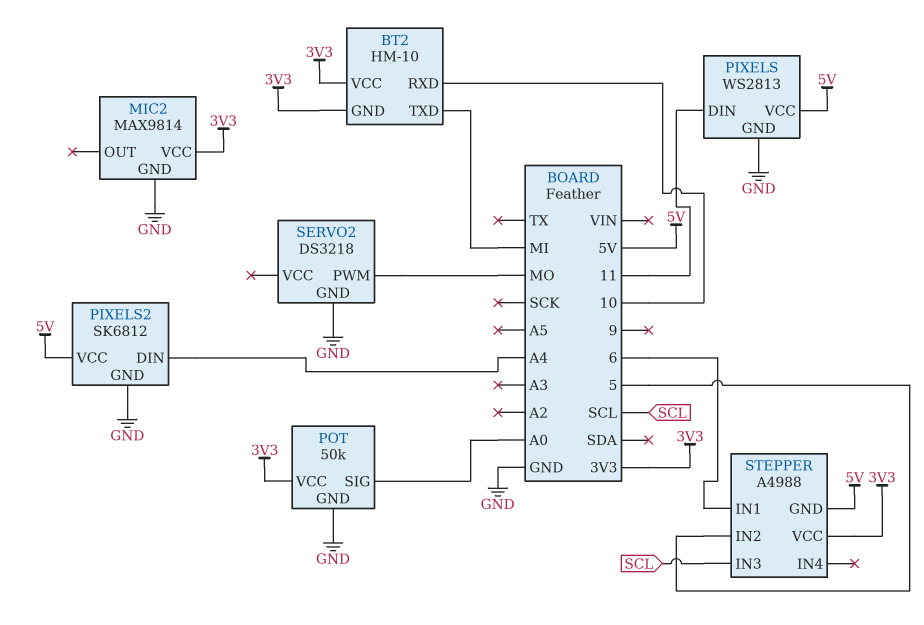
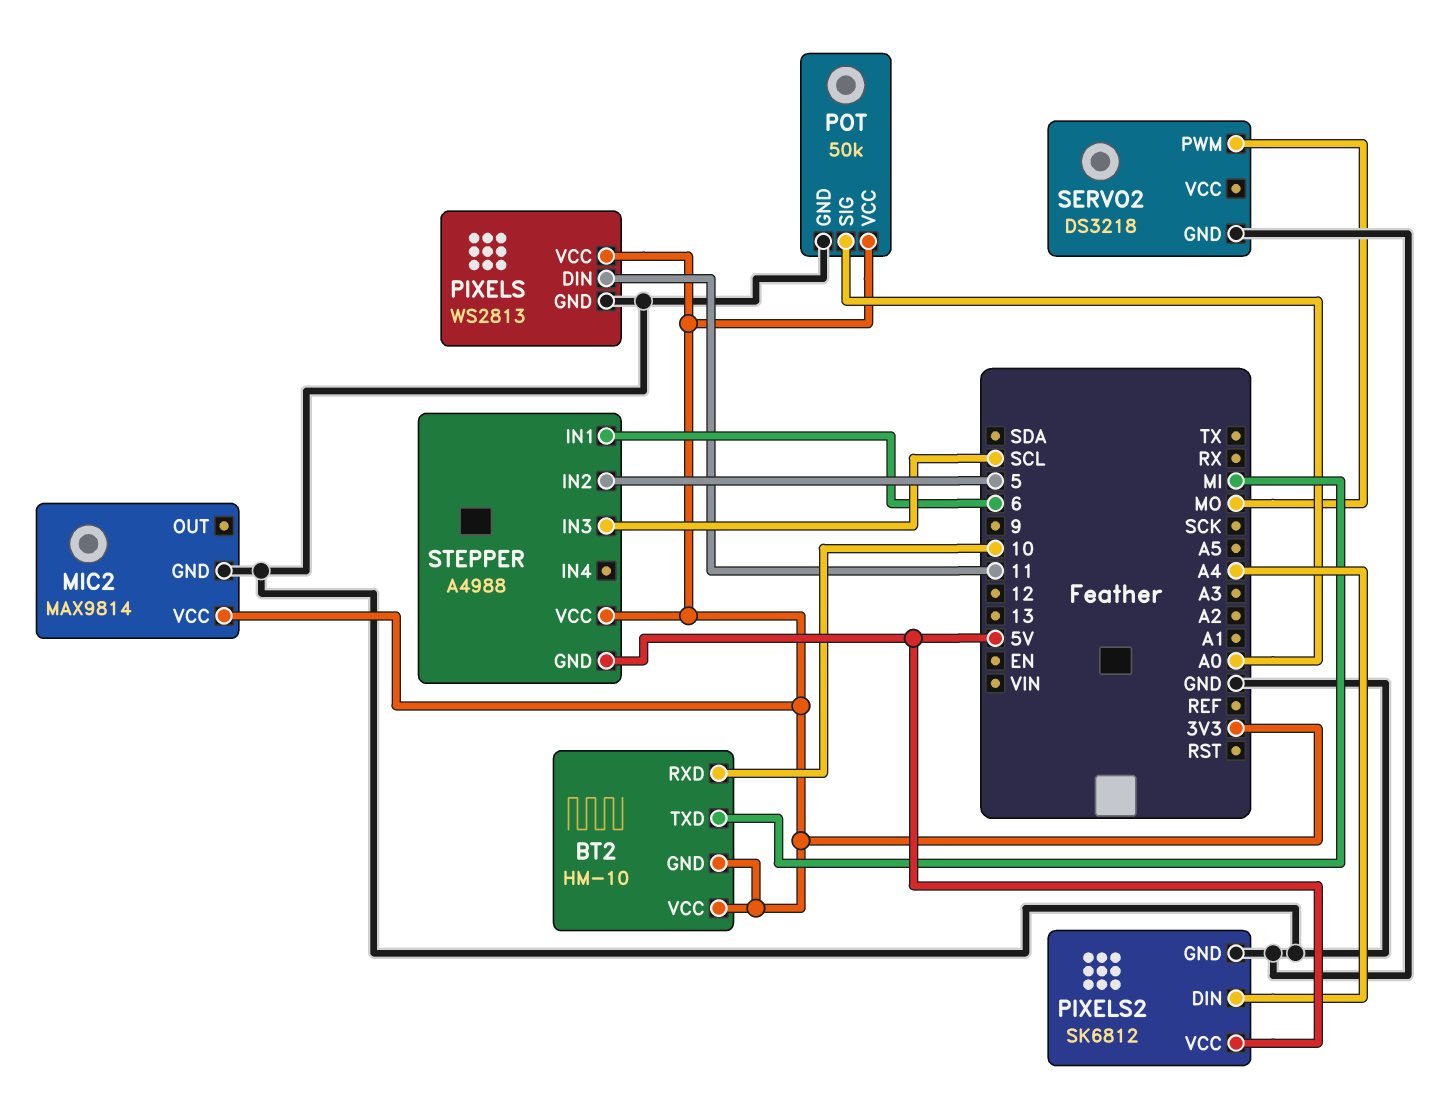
PIXELS pin VCC: 5V -> 3V3

